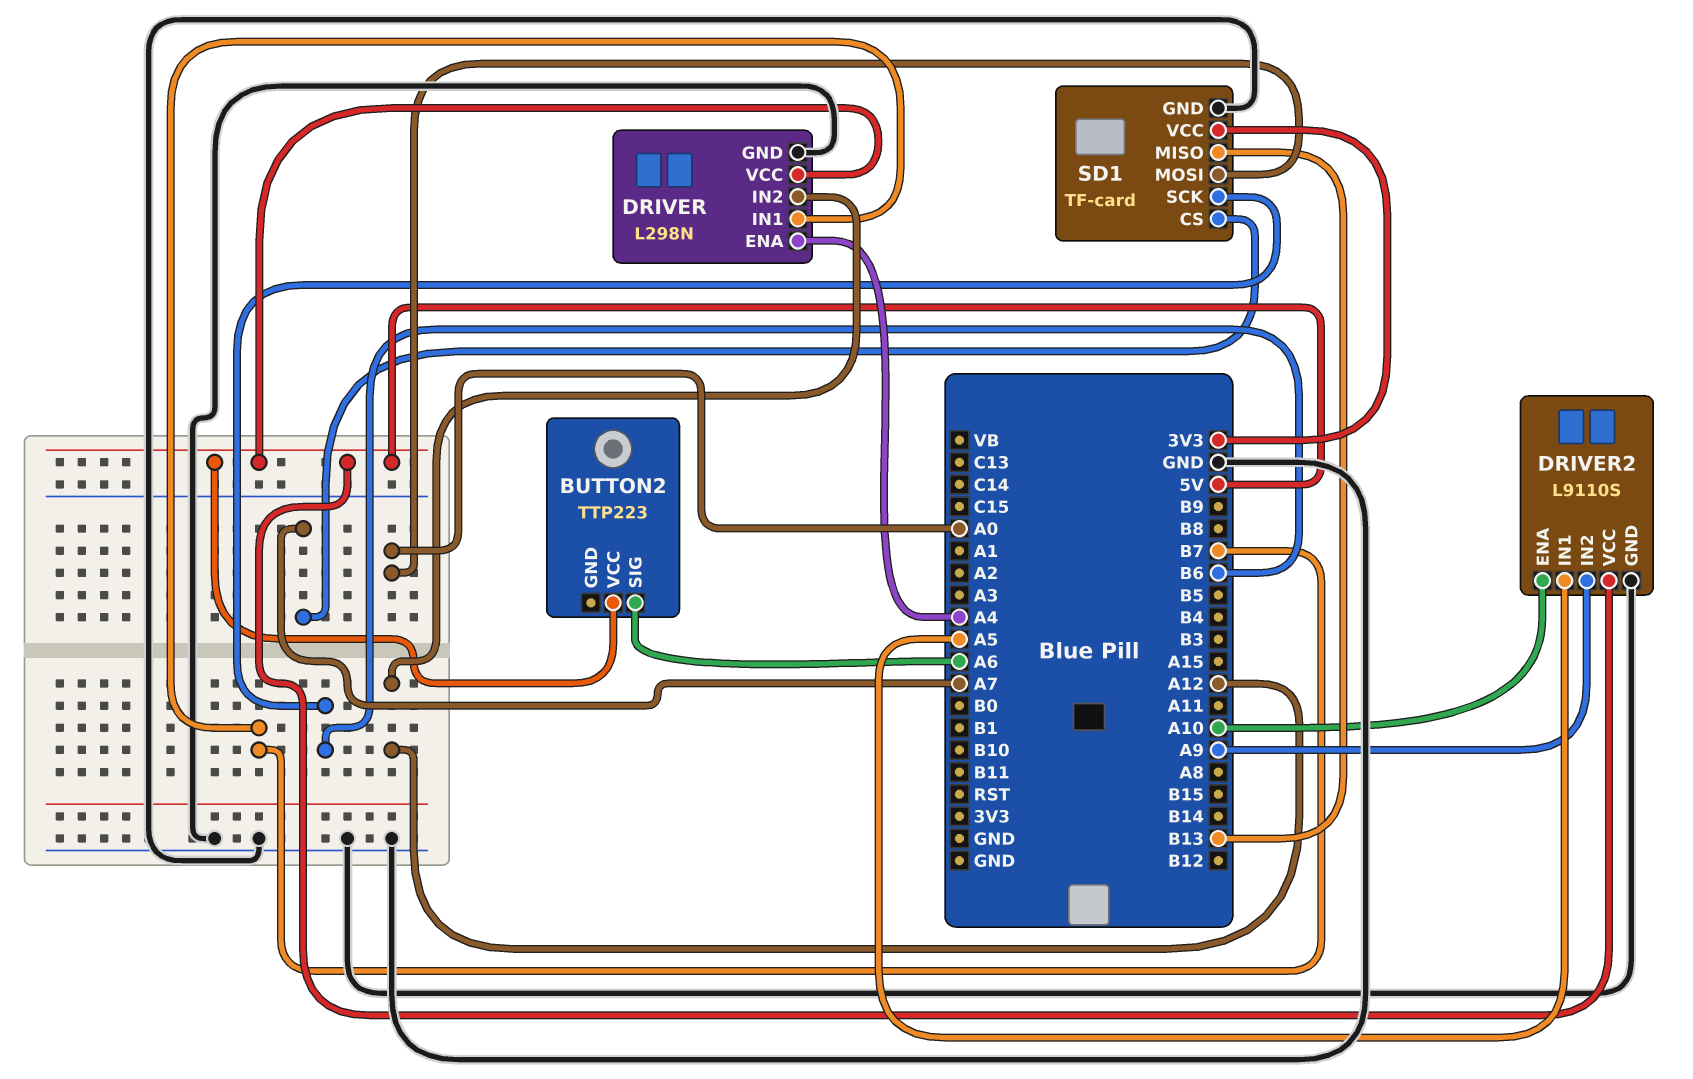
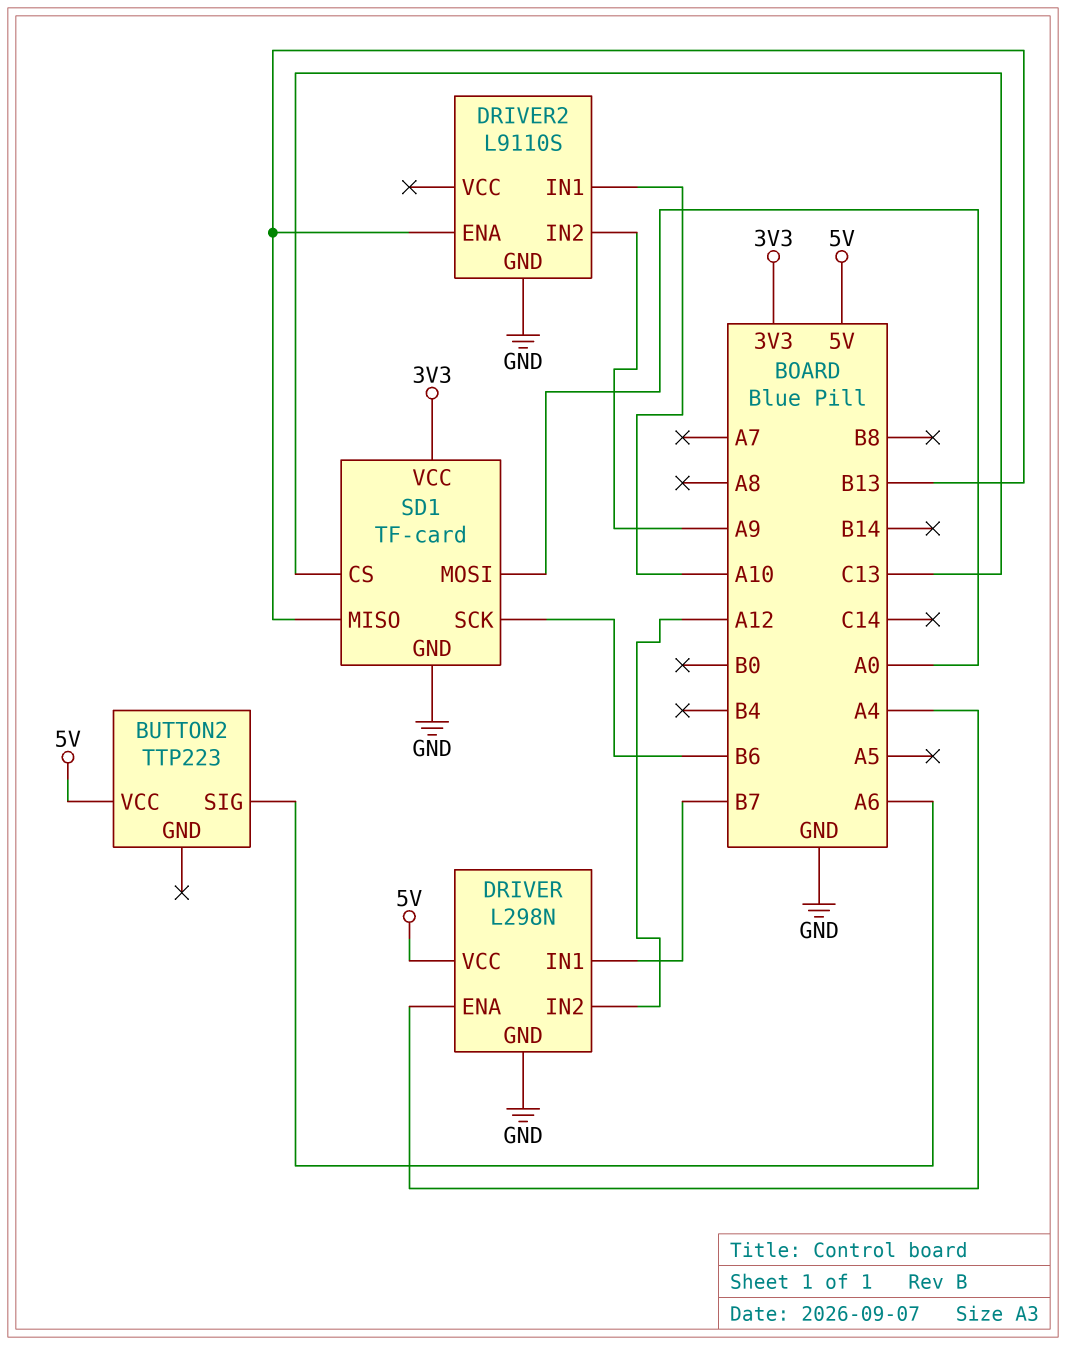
DRIVER2 pin ENA: A10 -> B13
DRIVER2 pin IN1: A5 -> A10
DRIVER2 pin VCC: 5V -> none
SD1 pin CS: A7 -> C13

